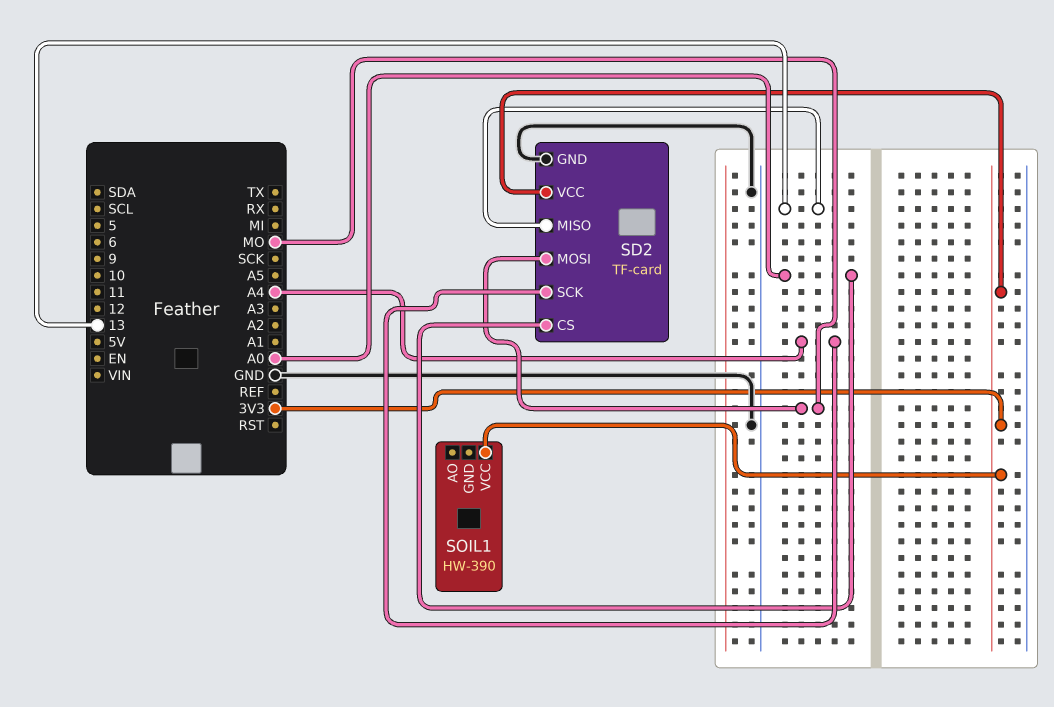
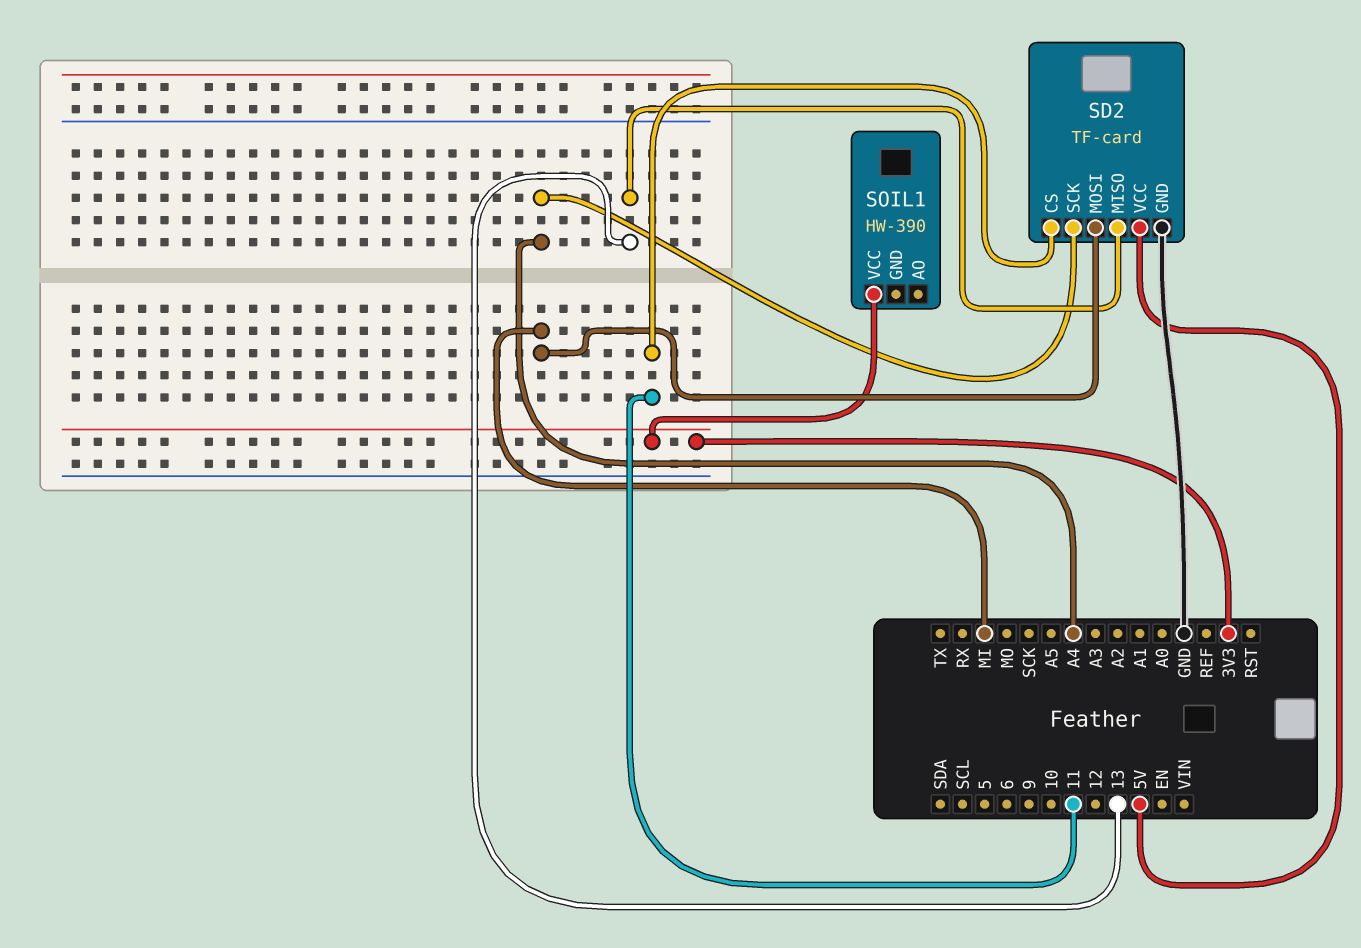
SD2 pin CS: A0 -> 11
SD2 pin MOSI: MO -> MI
SD2 pin VCC: 3V3 -> 5V

